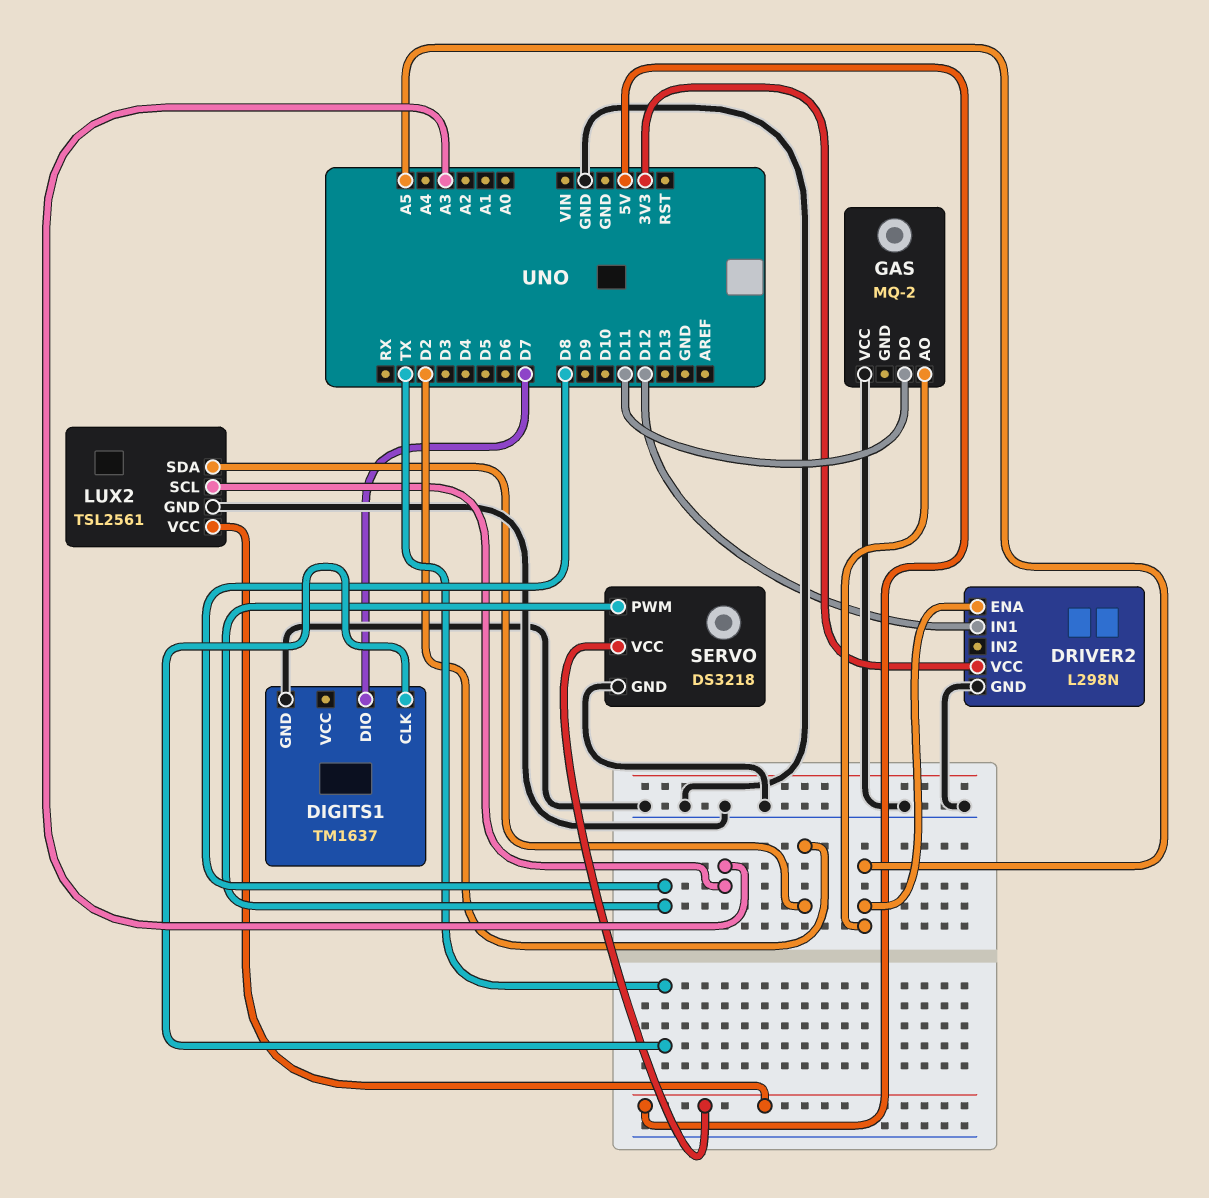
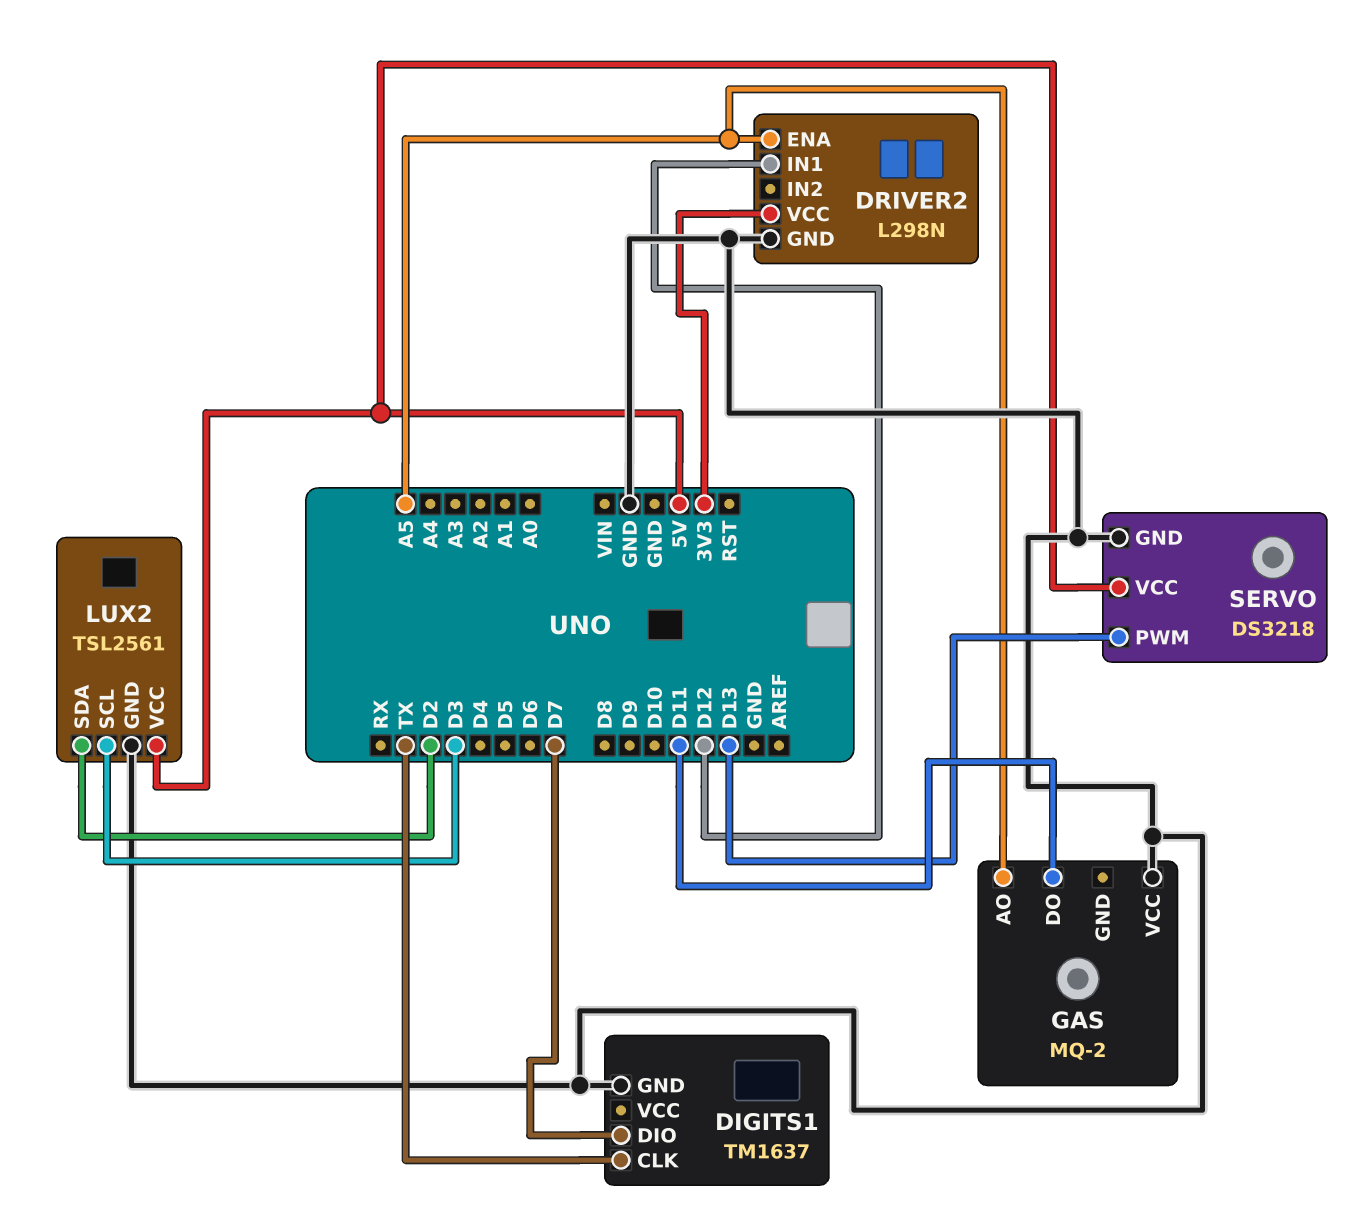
LUX2 pin SCL: A3 -> D3
SERVO pin PWM: D8 -> D13

